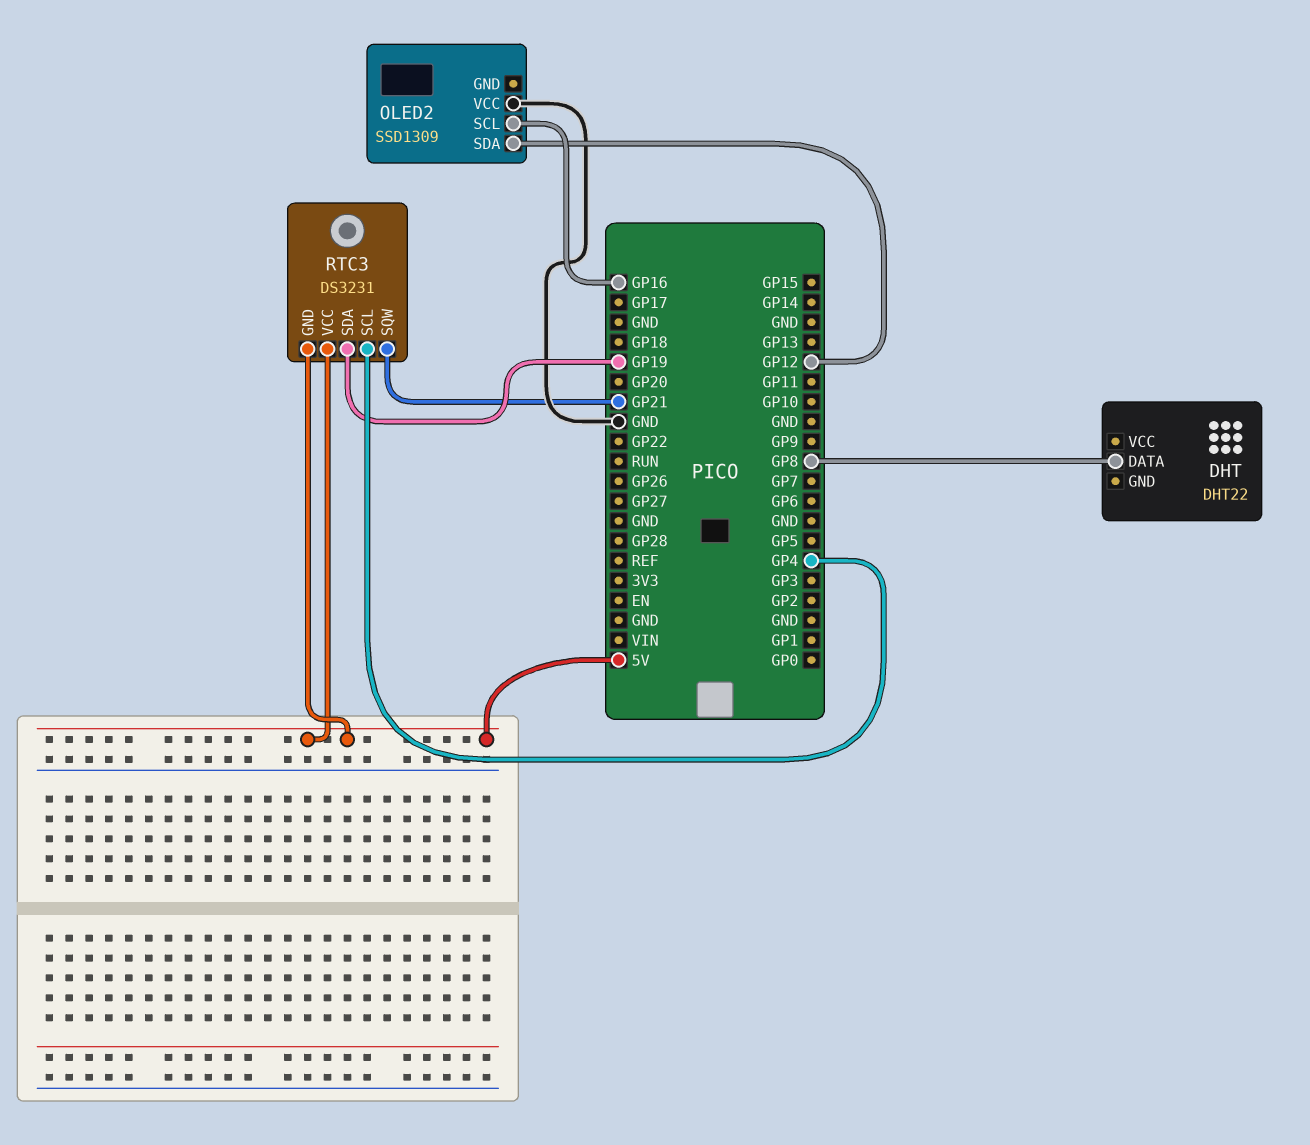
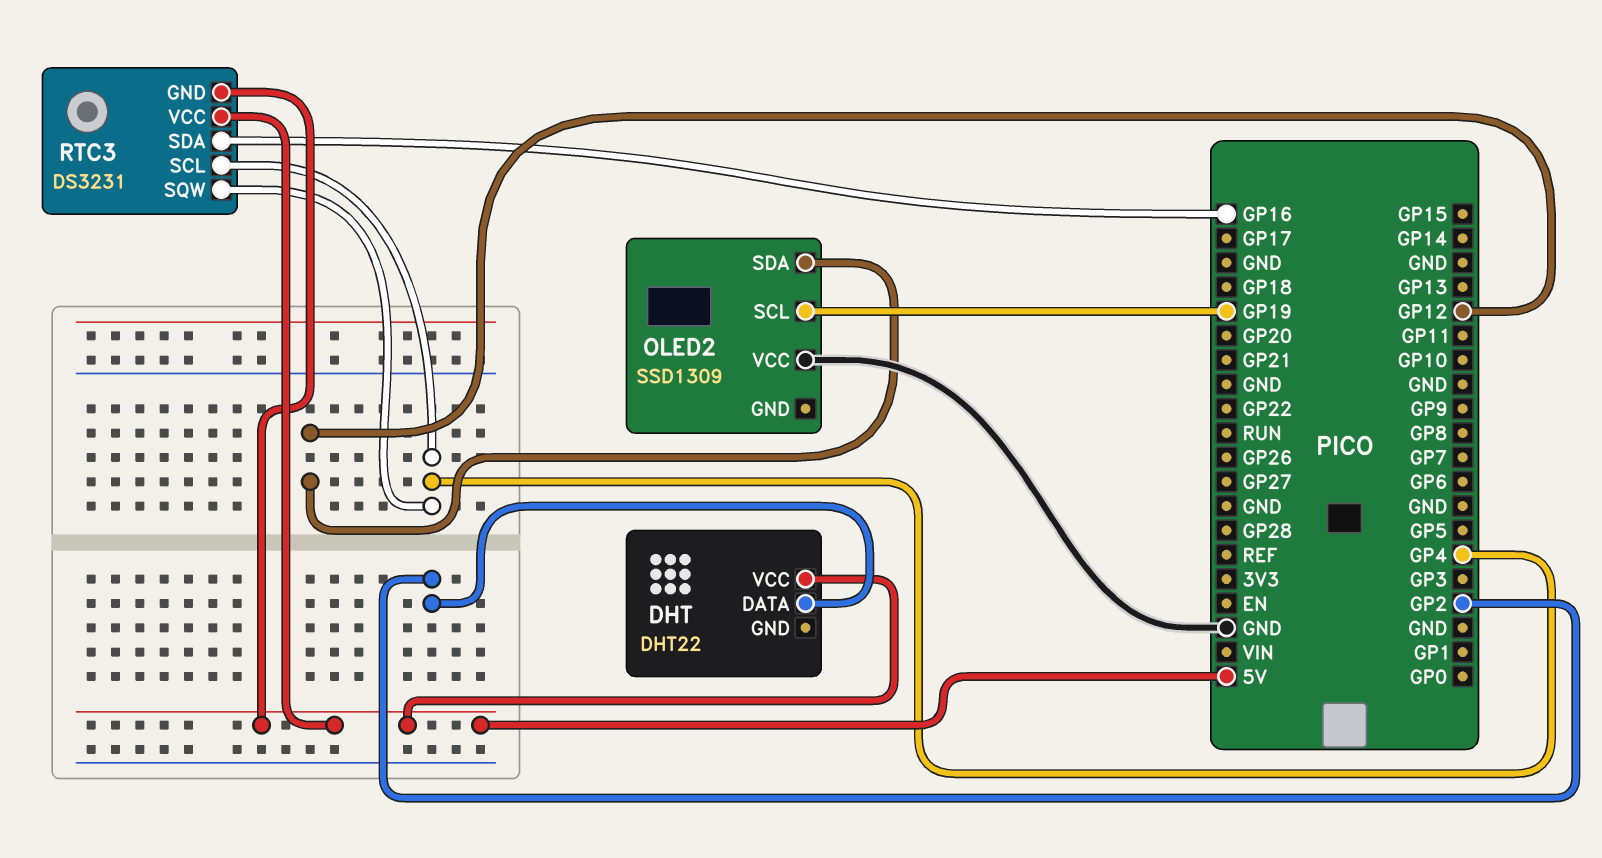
DHT pin DATA: GP8 -> GP2
DHT pin VCC: none -> 5V
OLED2 pin SCL: GP16 -> GP19
RTC3 pin SDA: GP19 -> GP16
RTC3 pin SQW: GP21 -> GP4

